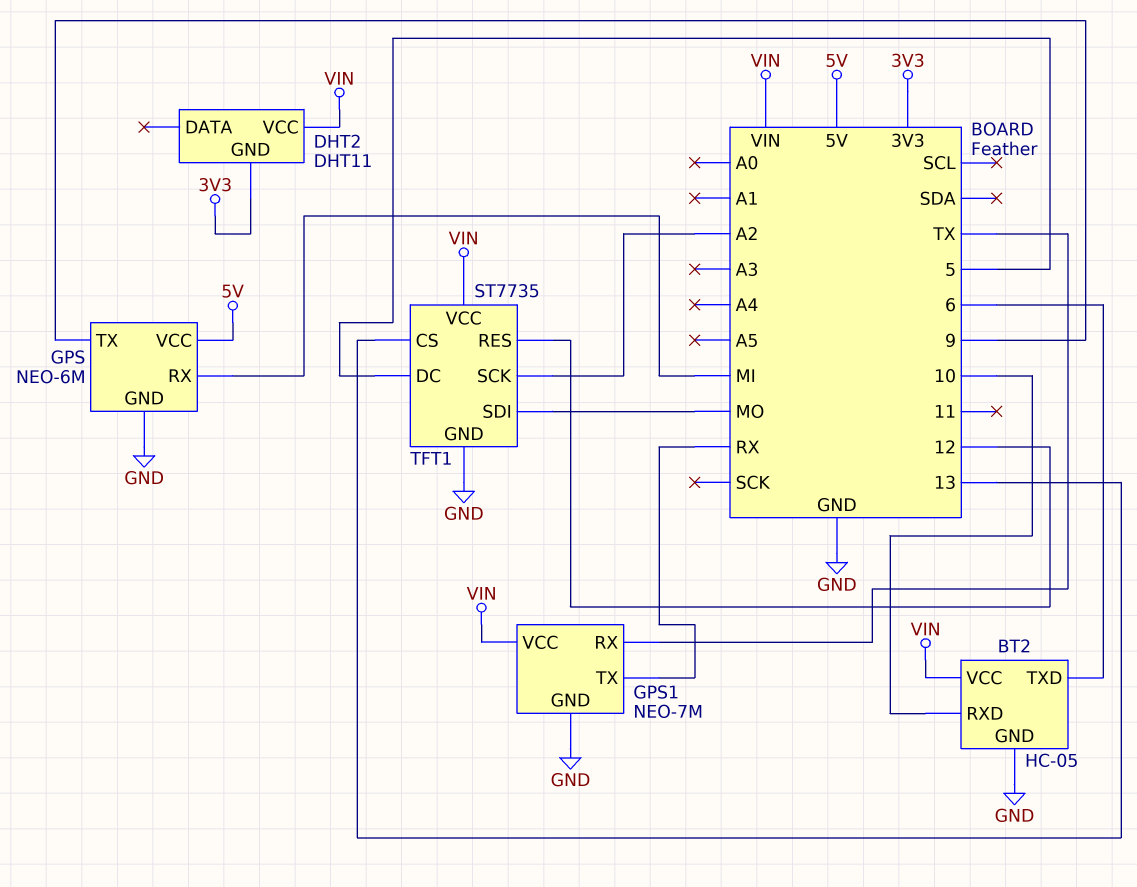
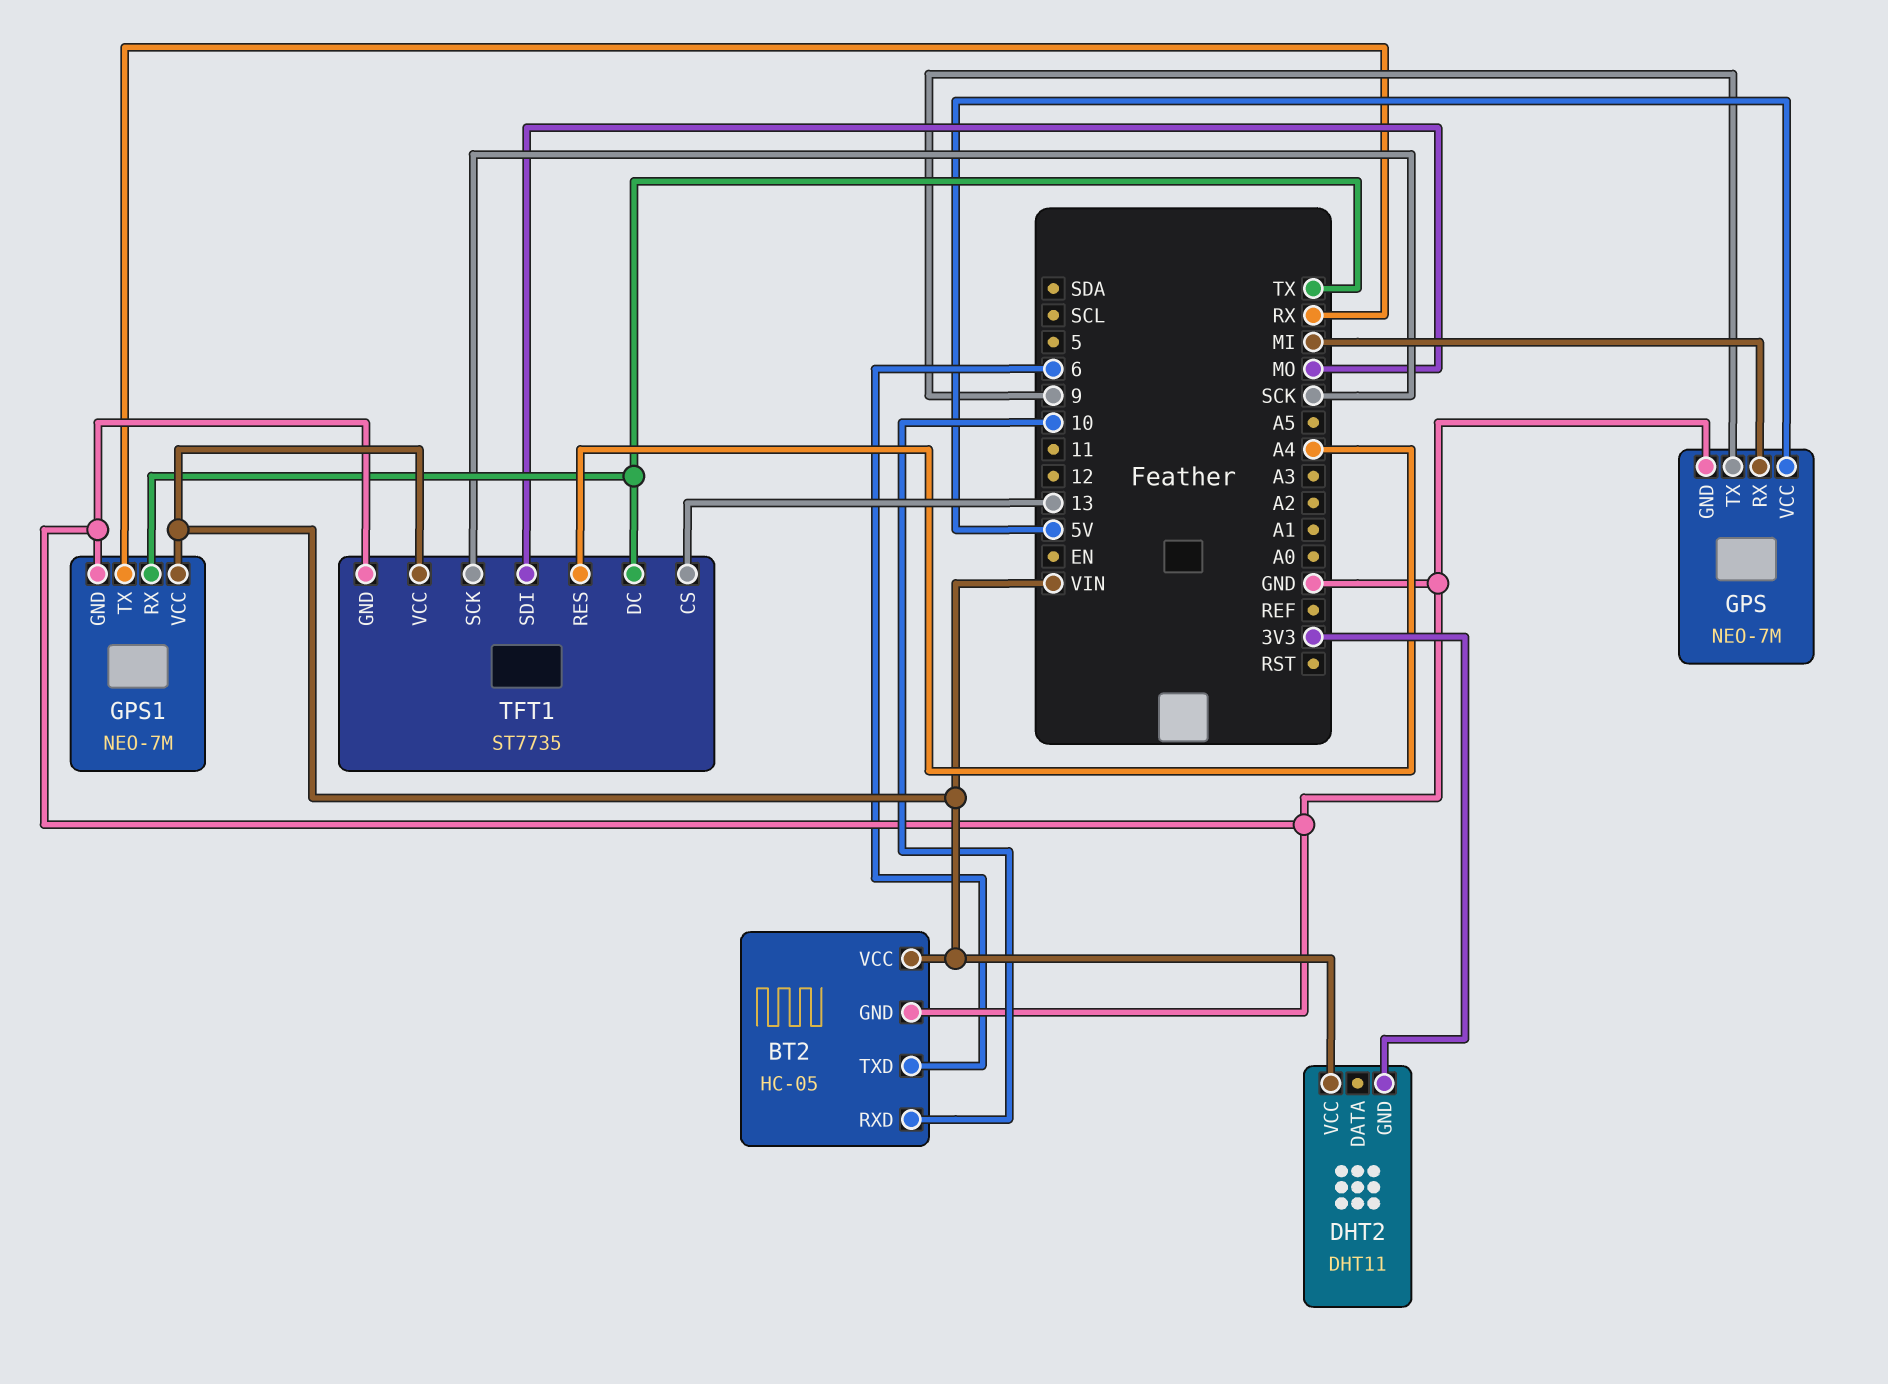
GPS: NEO-6M -> NEO-7M
TFT1 pin DC: 5 -> TX
TFT1 pin RES: 12 -> A4
TFT1 pin SCK: A2 -> SCK

